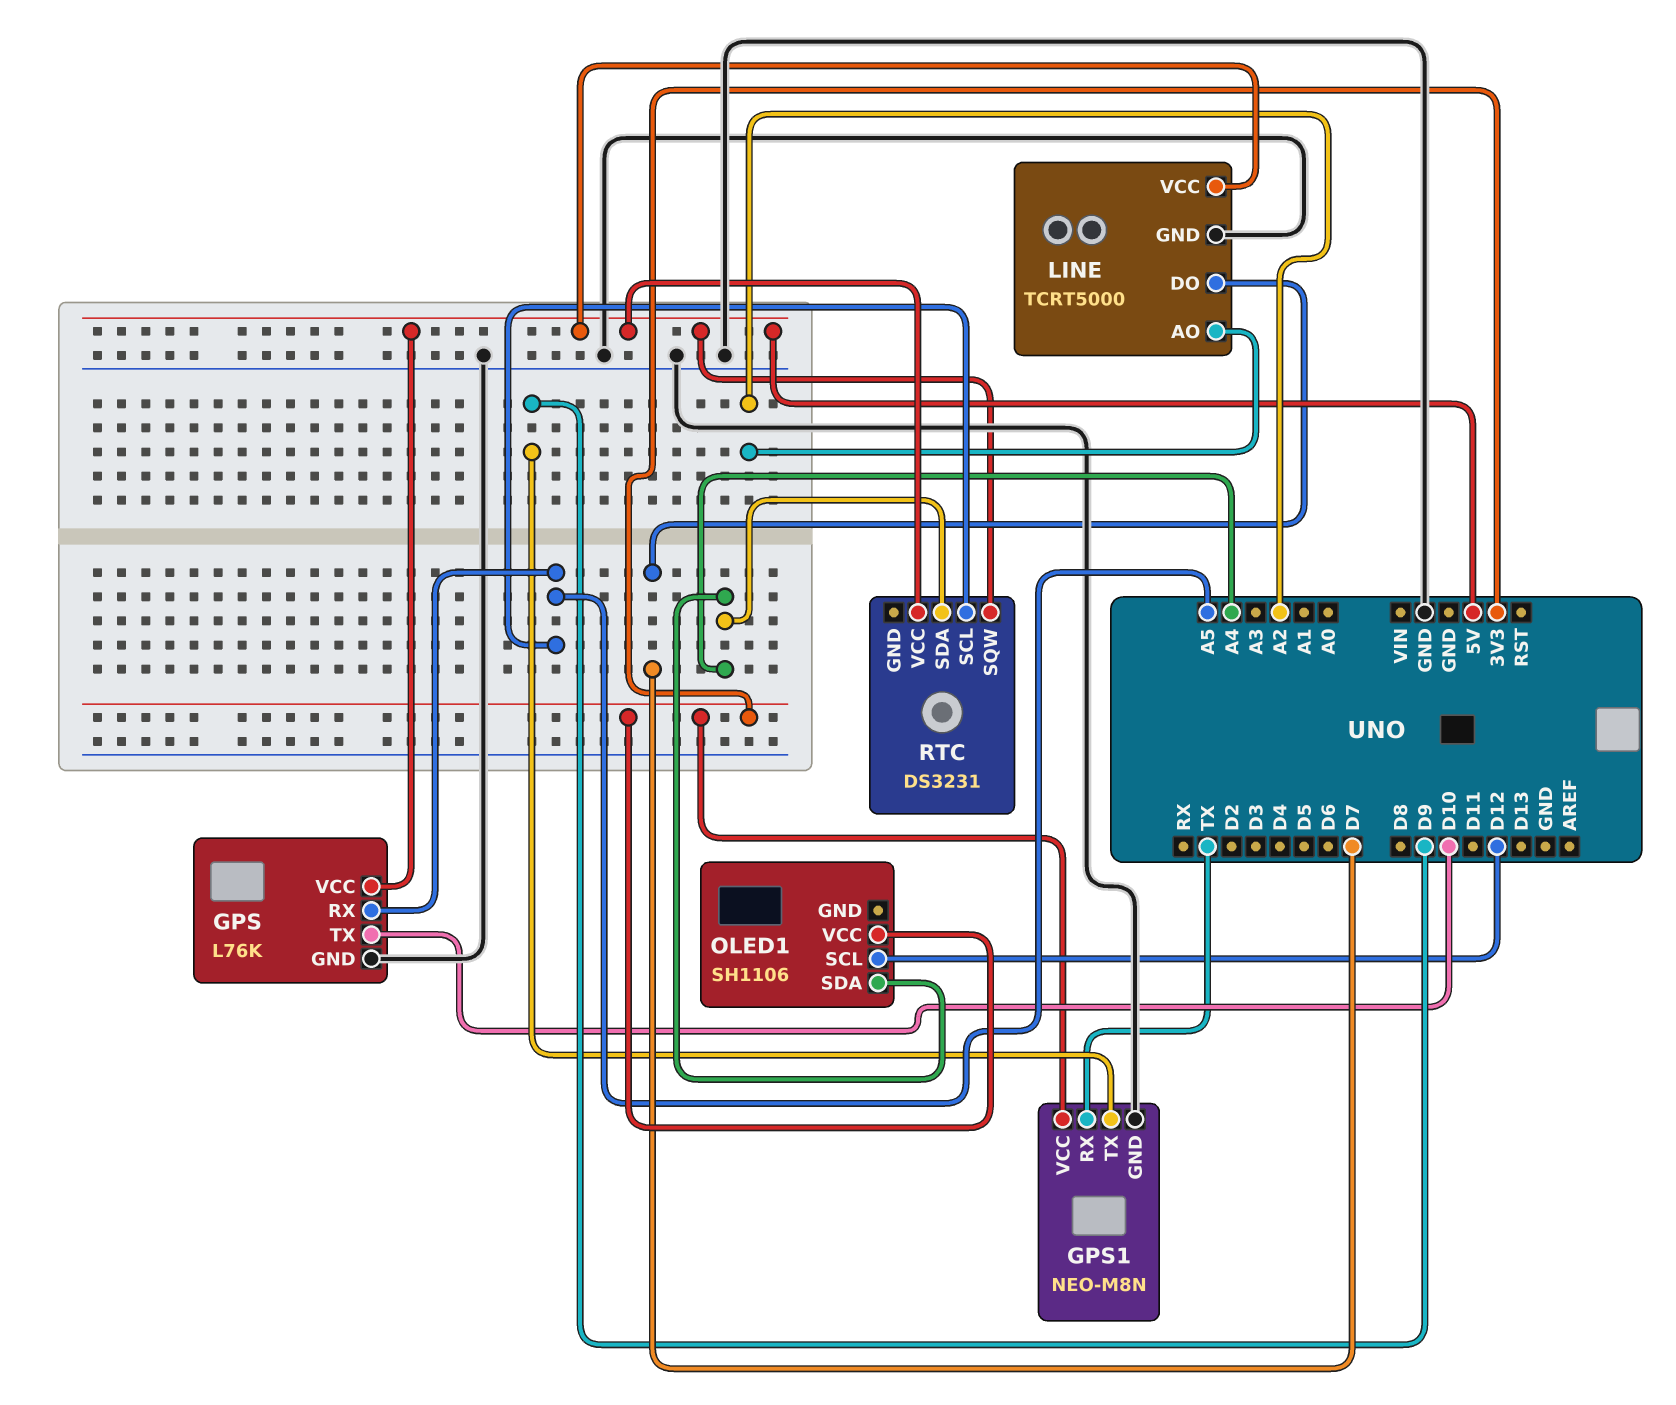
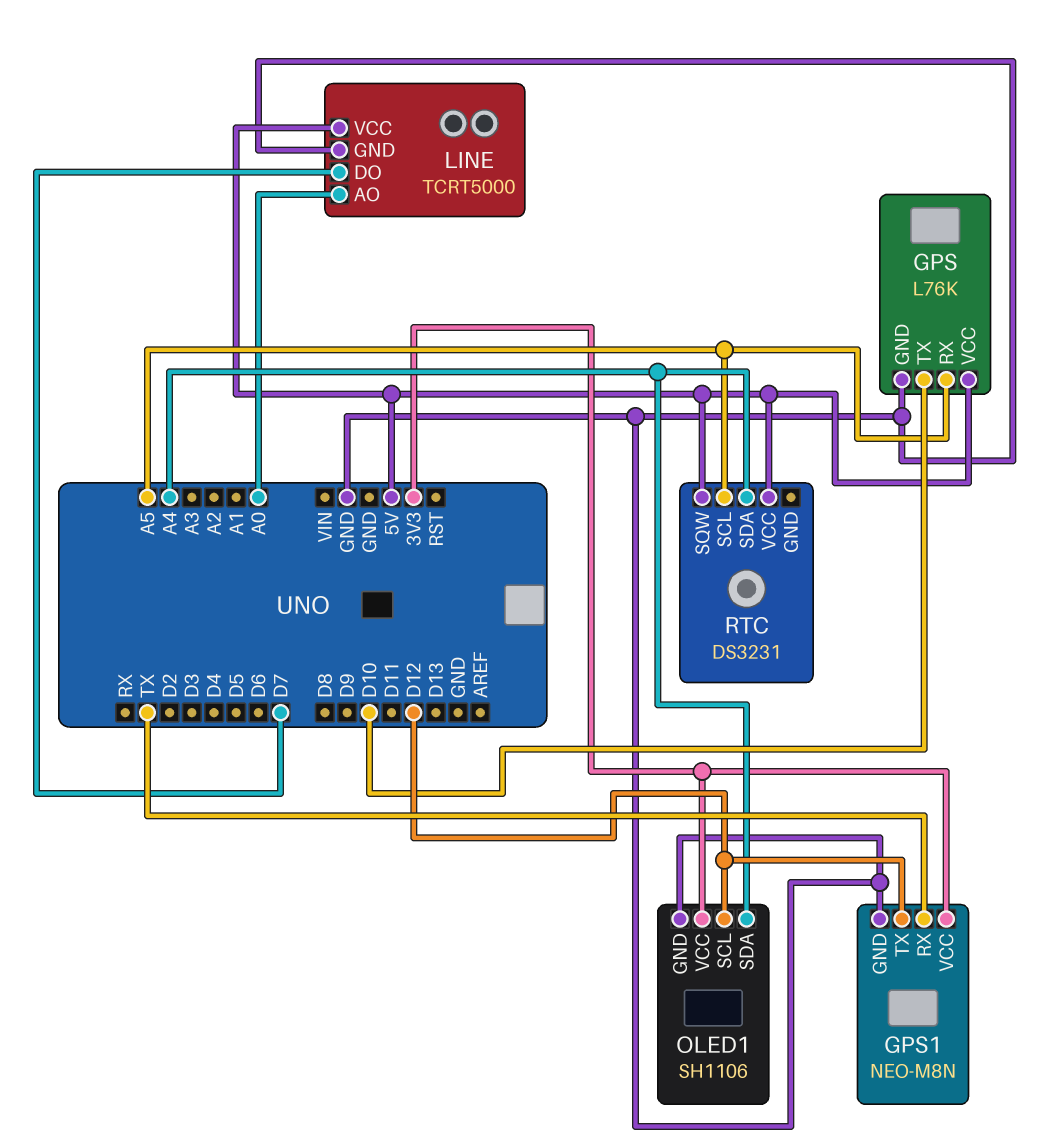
GPS1 pin TX: D9 -> D12
LINE pin AO: A2 -> A0
OLED1 pin GND: none -> GND

